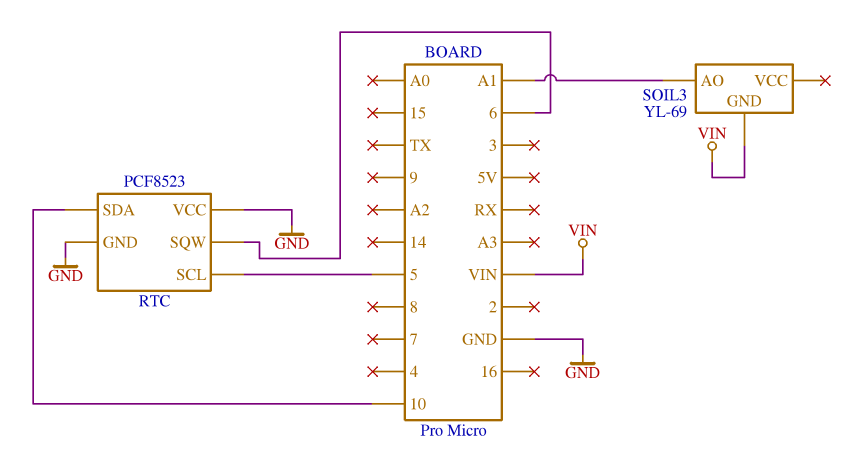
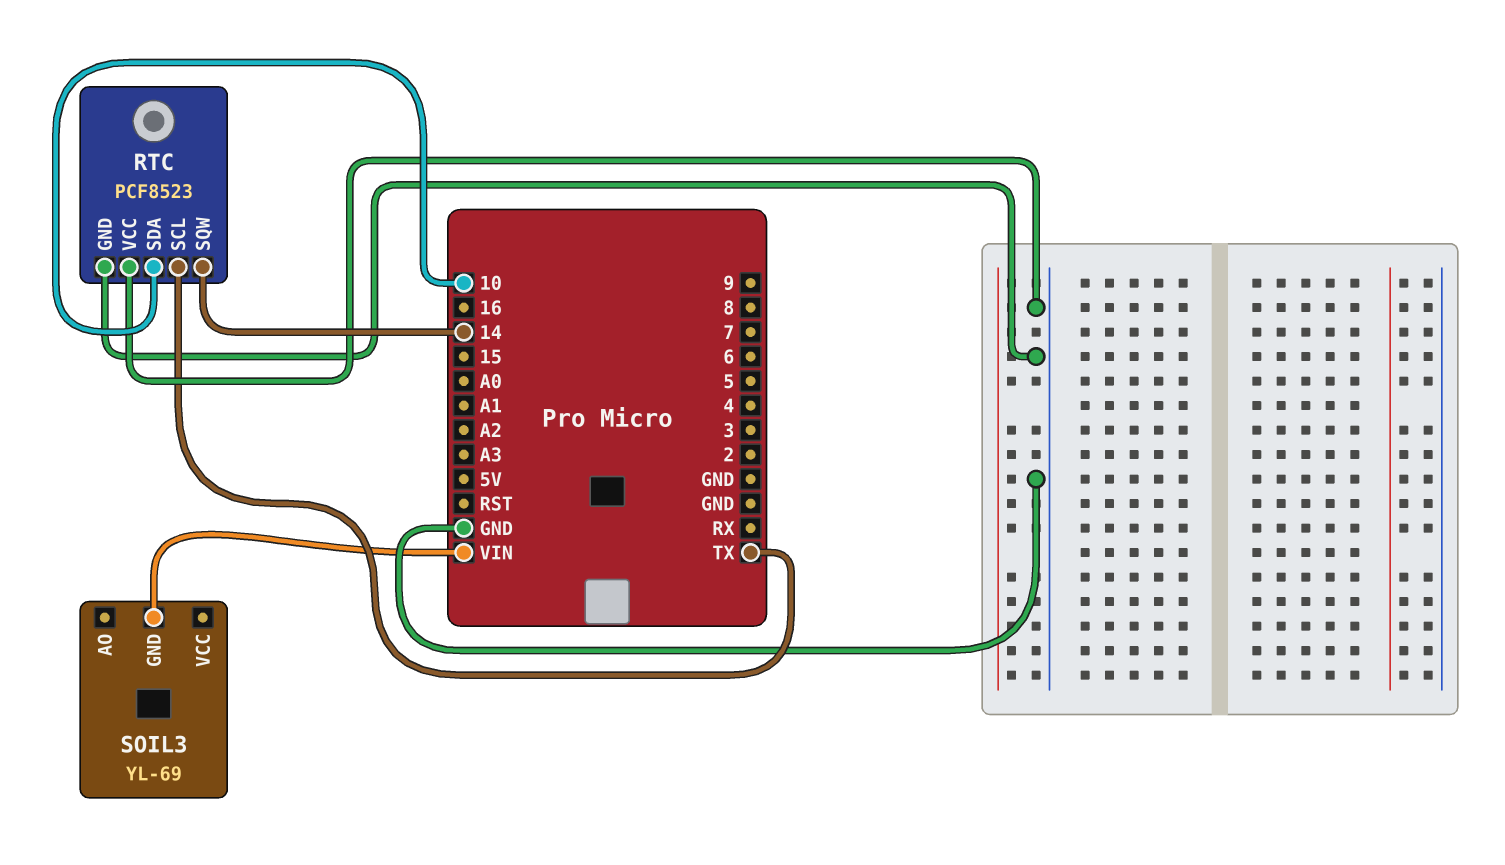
RTC pin SCL: 5 -> TX
RTC pin SQW: 6 -> 14
SOIL3 pin AO: A1 -> none

